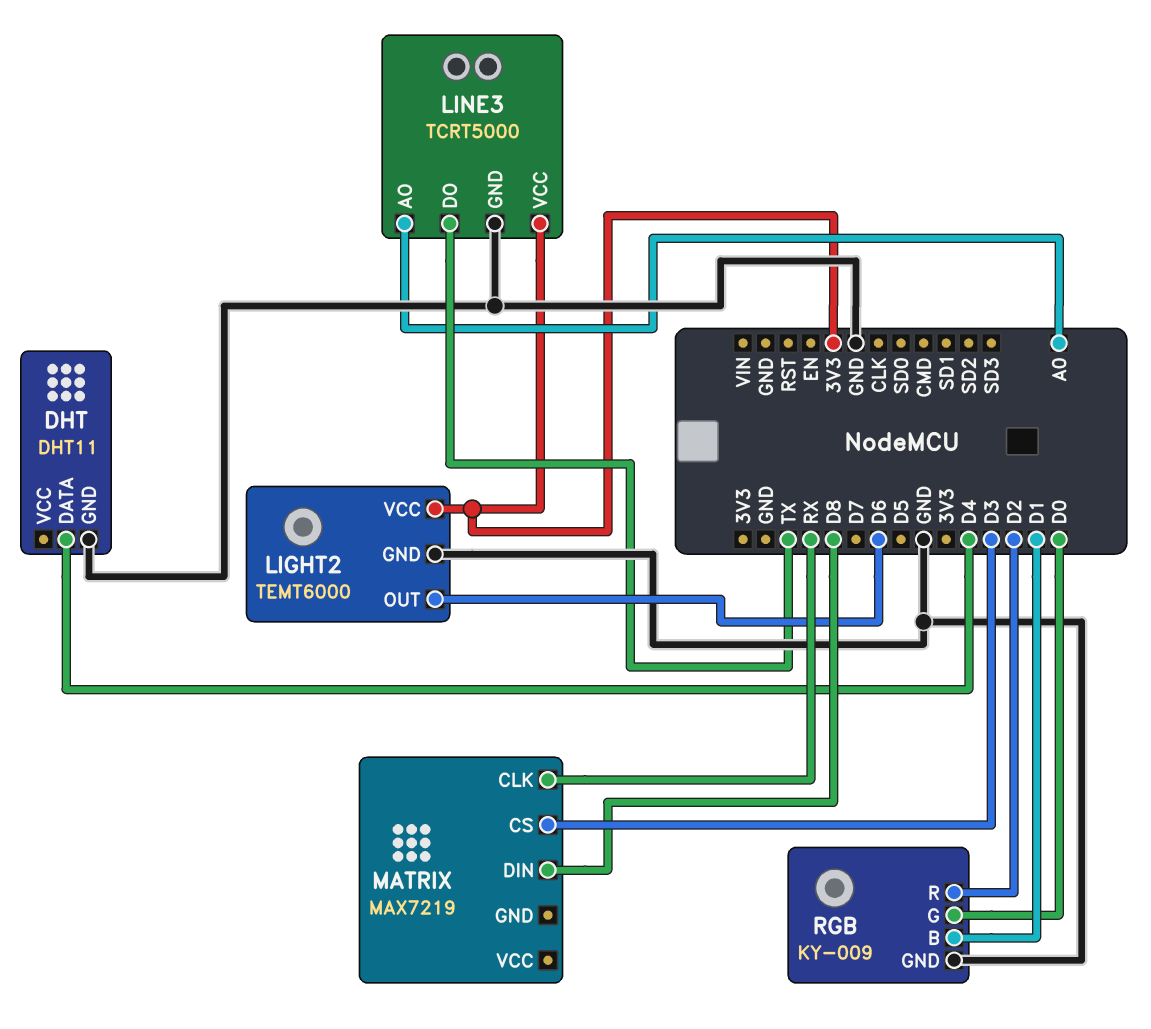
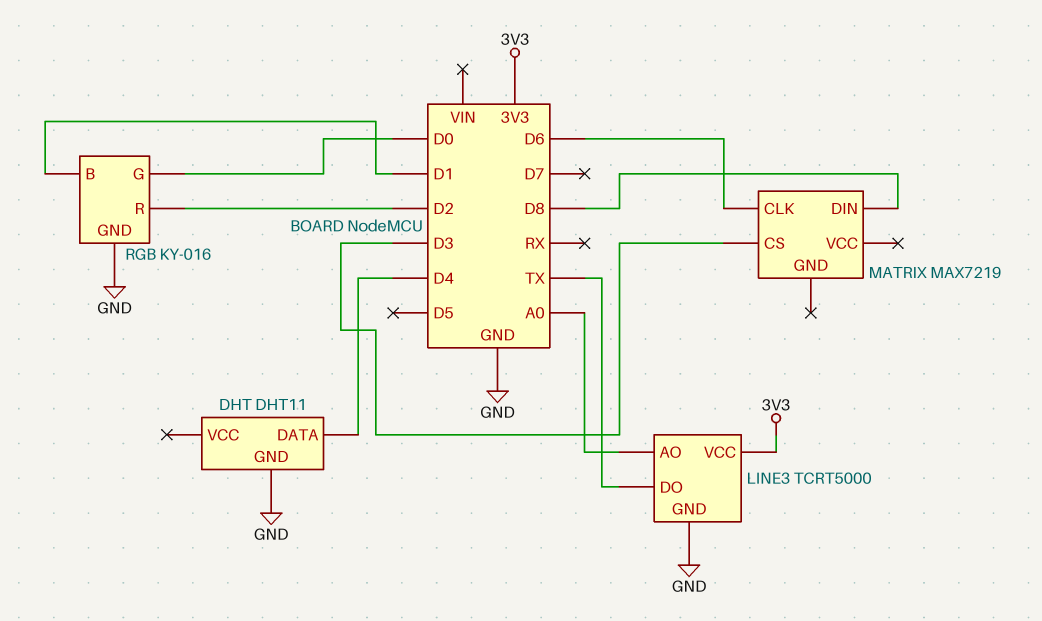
LIGHT2: TEMT6000 -> none
LIGHT2 pin GND: GND -> none
LIGHT2 pin OUT: D6 -> none
LIGHT2 pin VCC: 3V3 -> none
MATRIX pin CLK: RX -> D6
RGB: KY-009 -> KY-016

